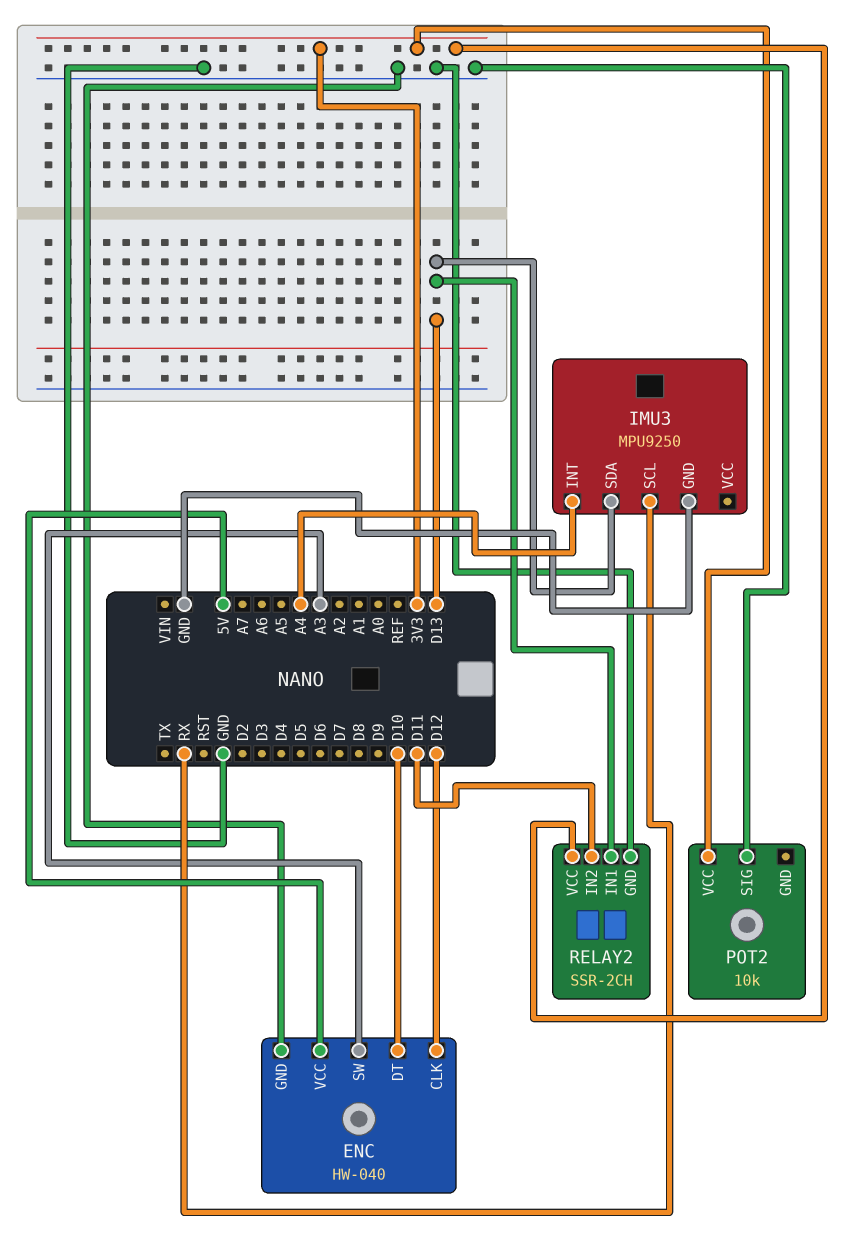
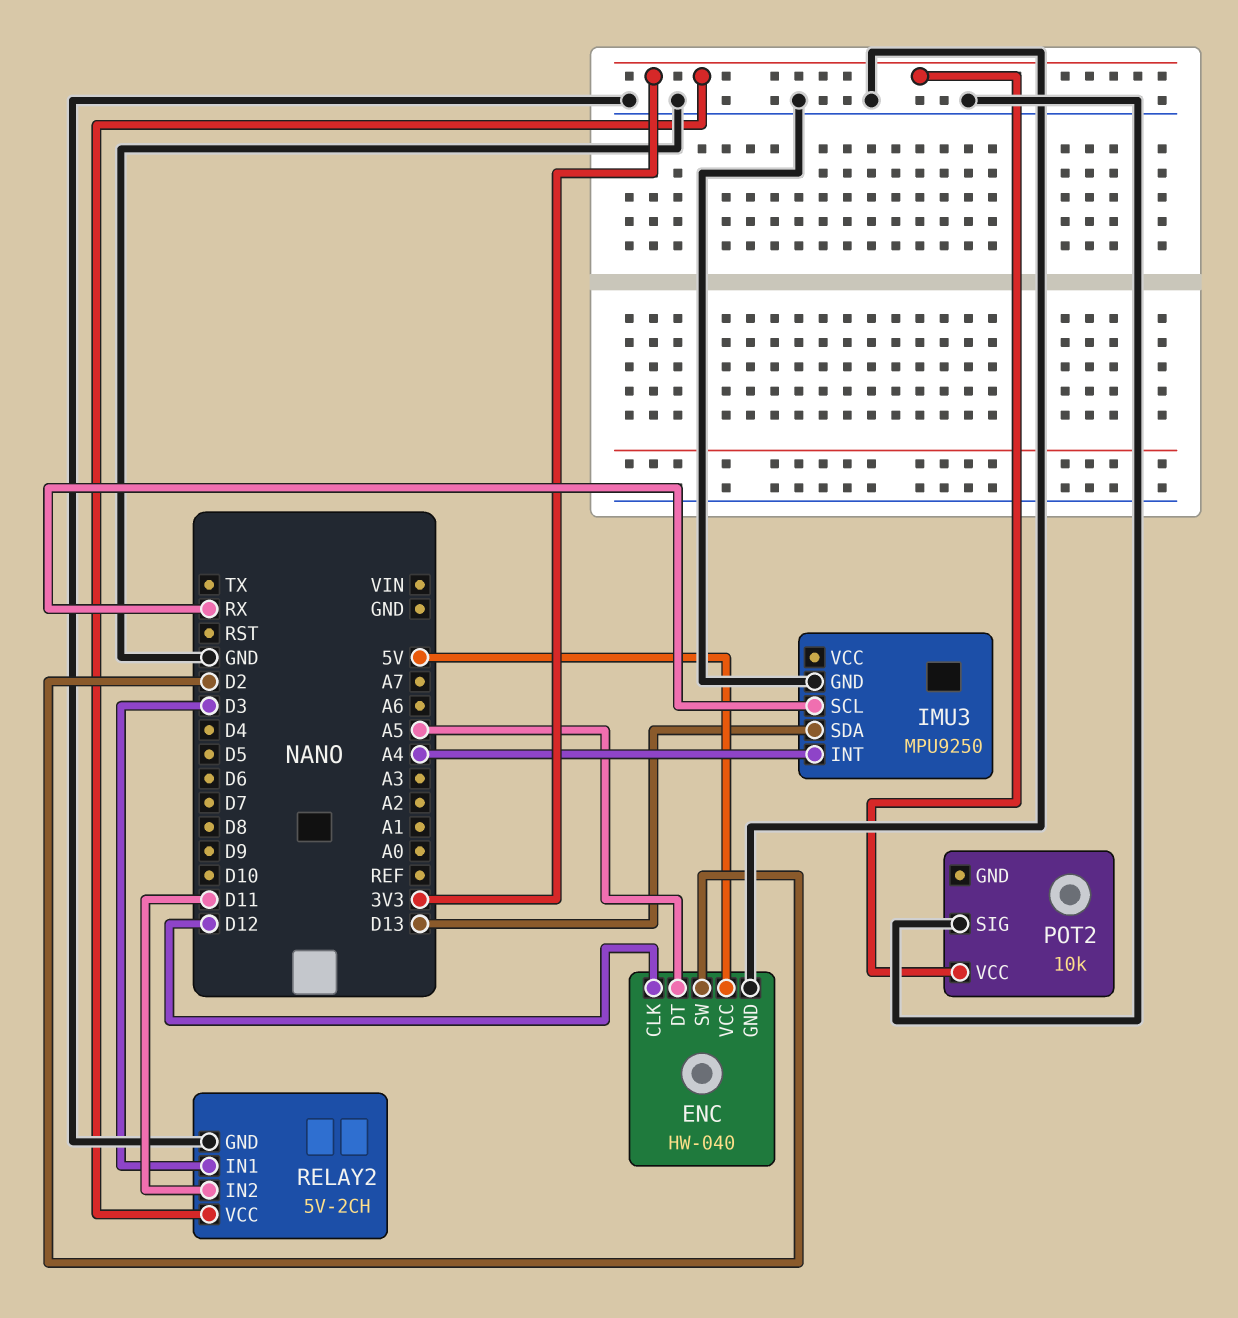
ENC pin DT: D10 -> A5
ENC pin SW: A3 -> D2
RELAY2: SSR-2CH -> 5V-2CH
RELAY2 pin IN1: D13 -> D3

